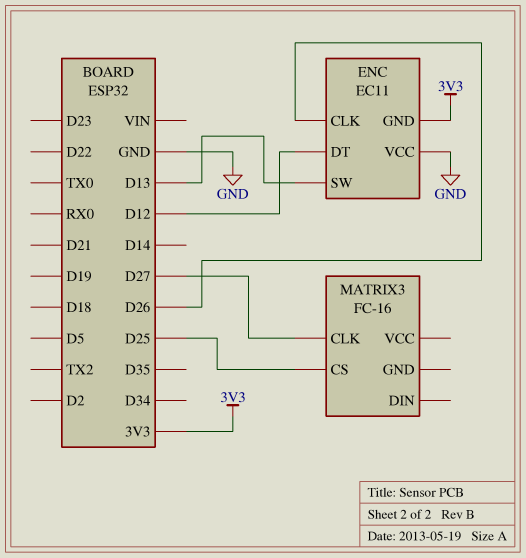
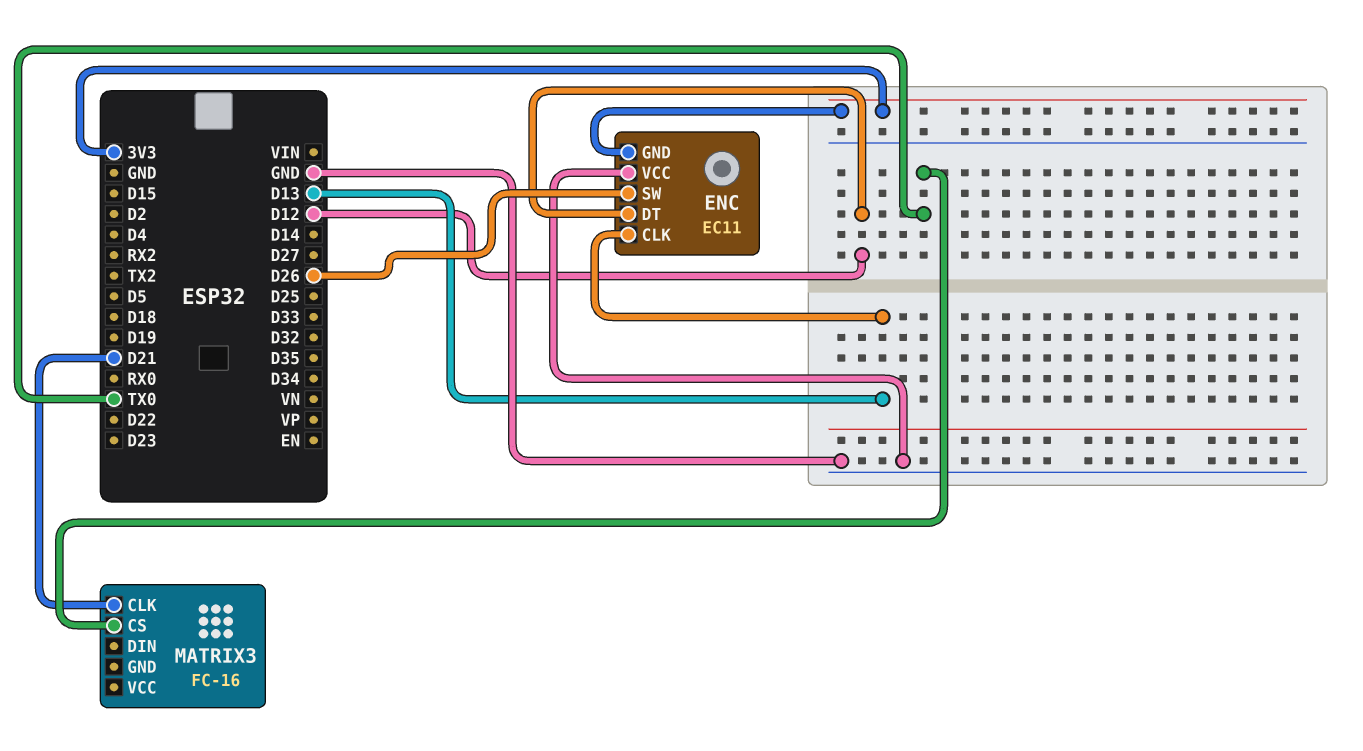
ENC pin CLK: D26 -> D13
ENC pin SW: D13 -> D26
MATRIX3 pin CLK: D27 -> D21
MATRIX3 pin CS: D25 -> TX0

